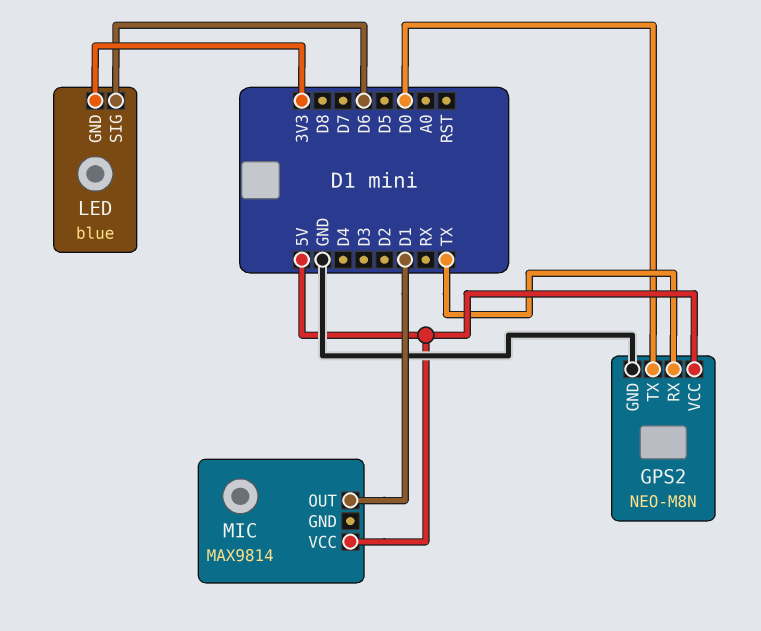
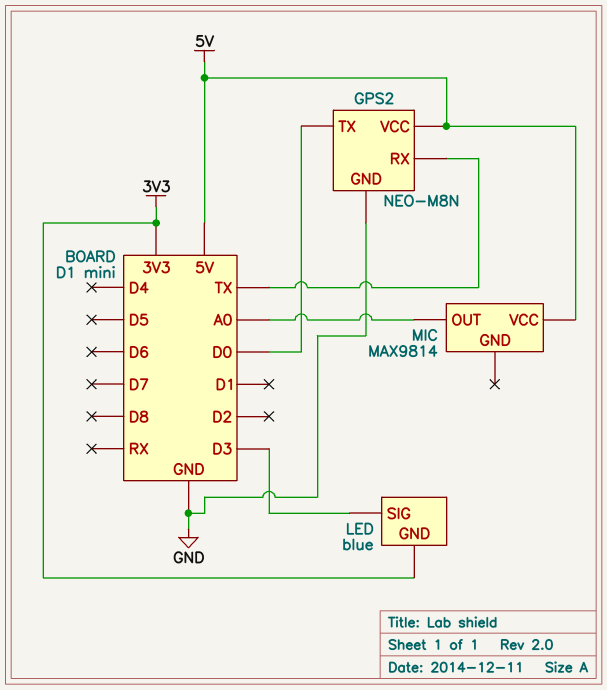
LED pin SIG: D6 -> D3
MIC pin OUT: D1 -> A0

